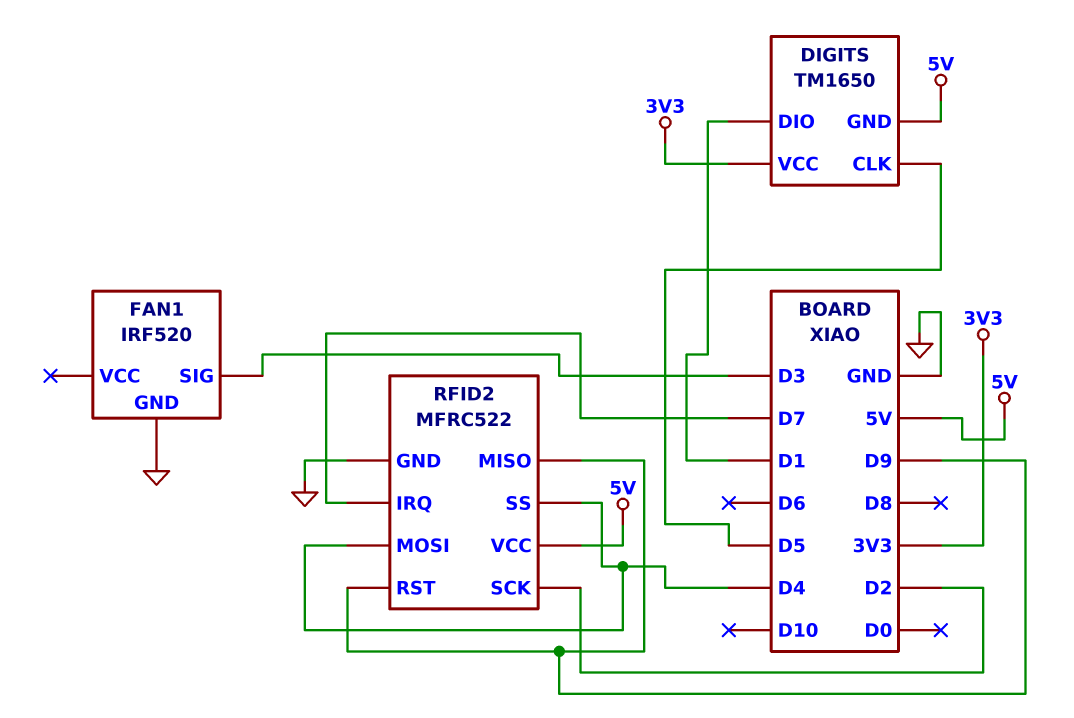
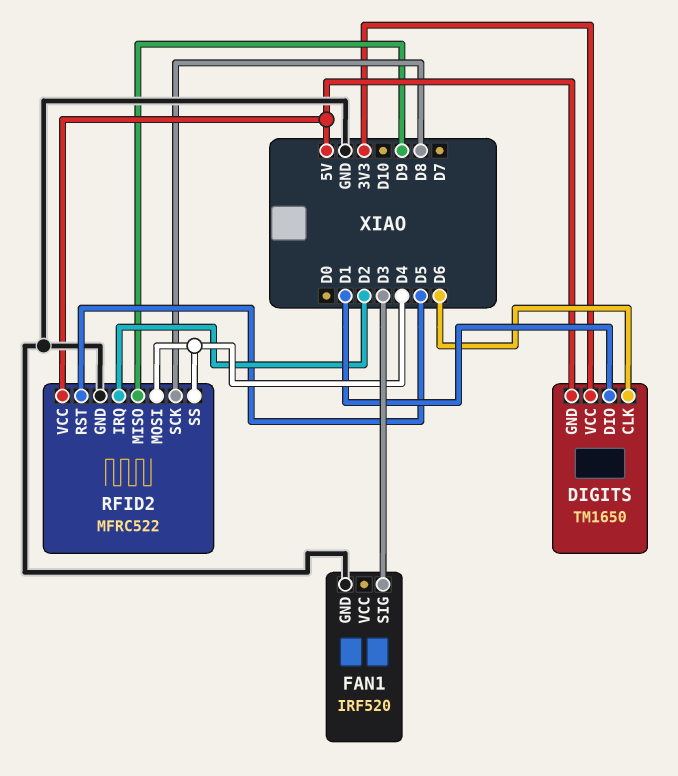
DIGITS pin CLK: D5 -> D6
RFID2 pin IRQ: D7 -> D2
RFID2 pin RST: D9 -> D5
RFID2 pin SCK: D2 -> D8

